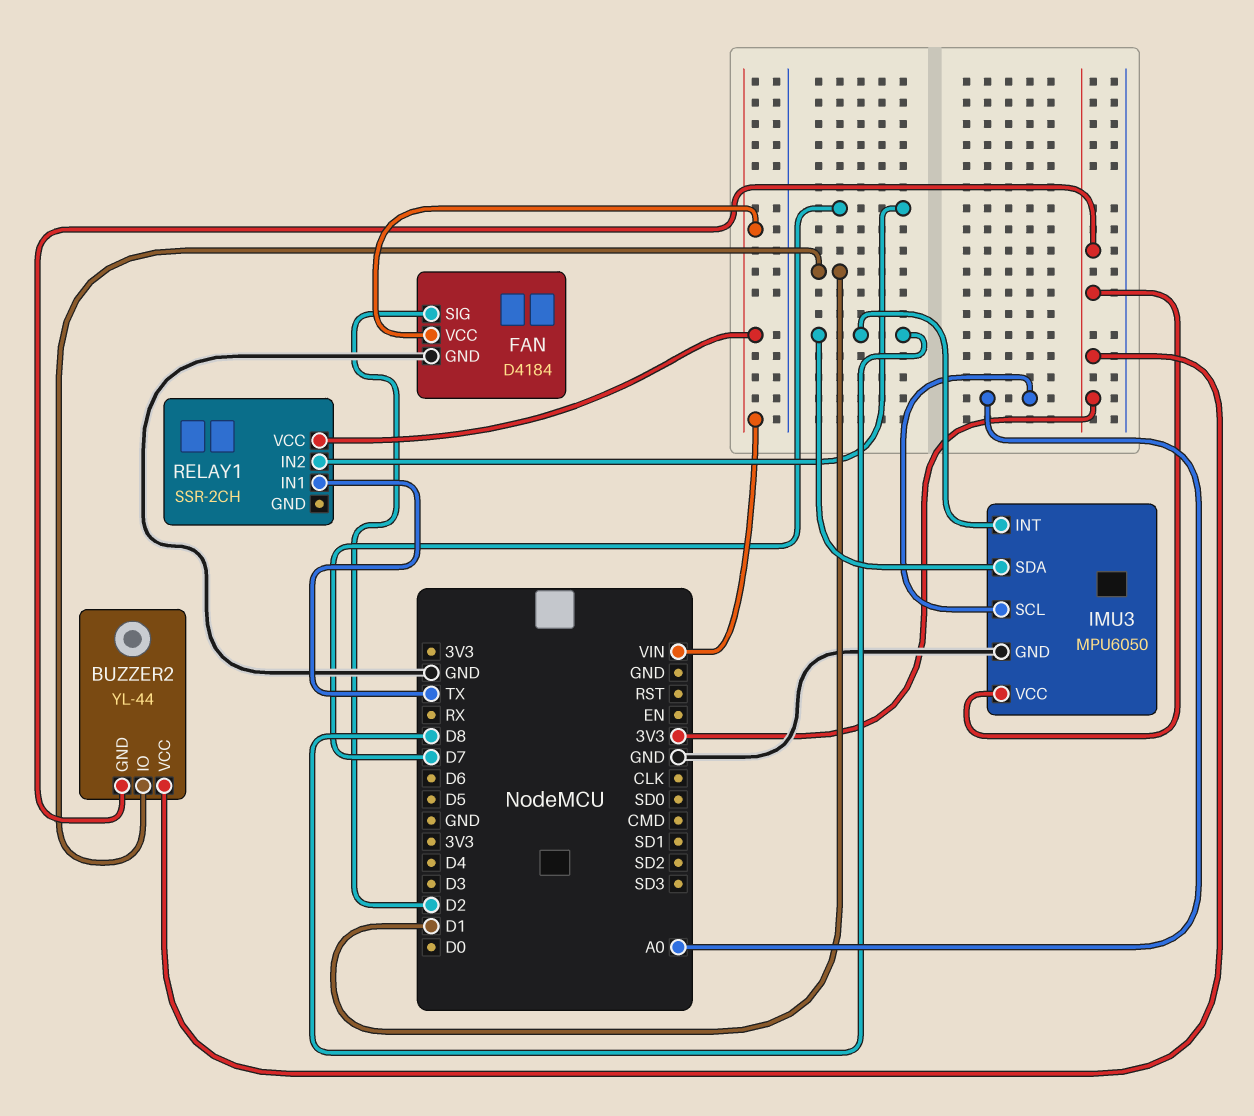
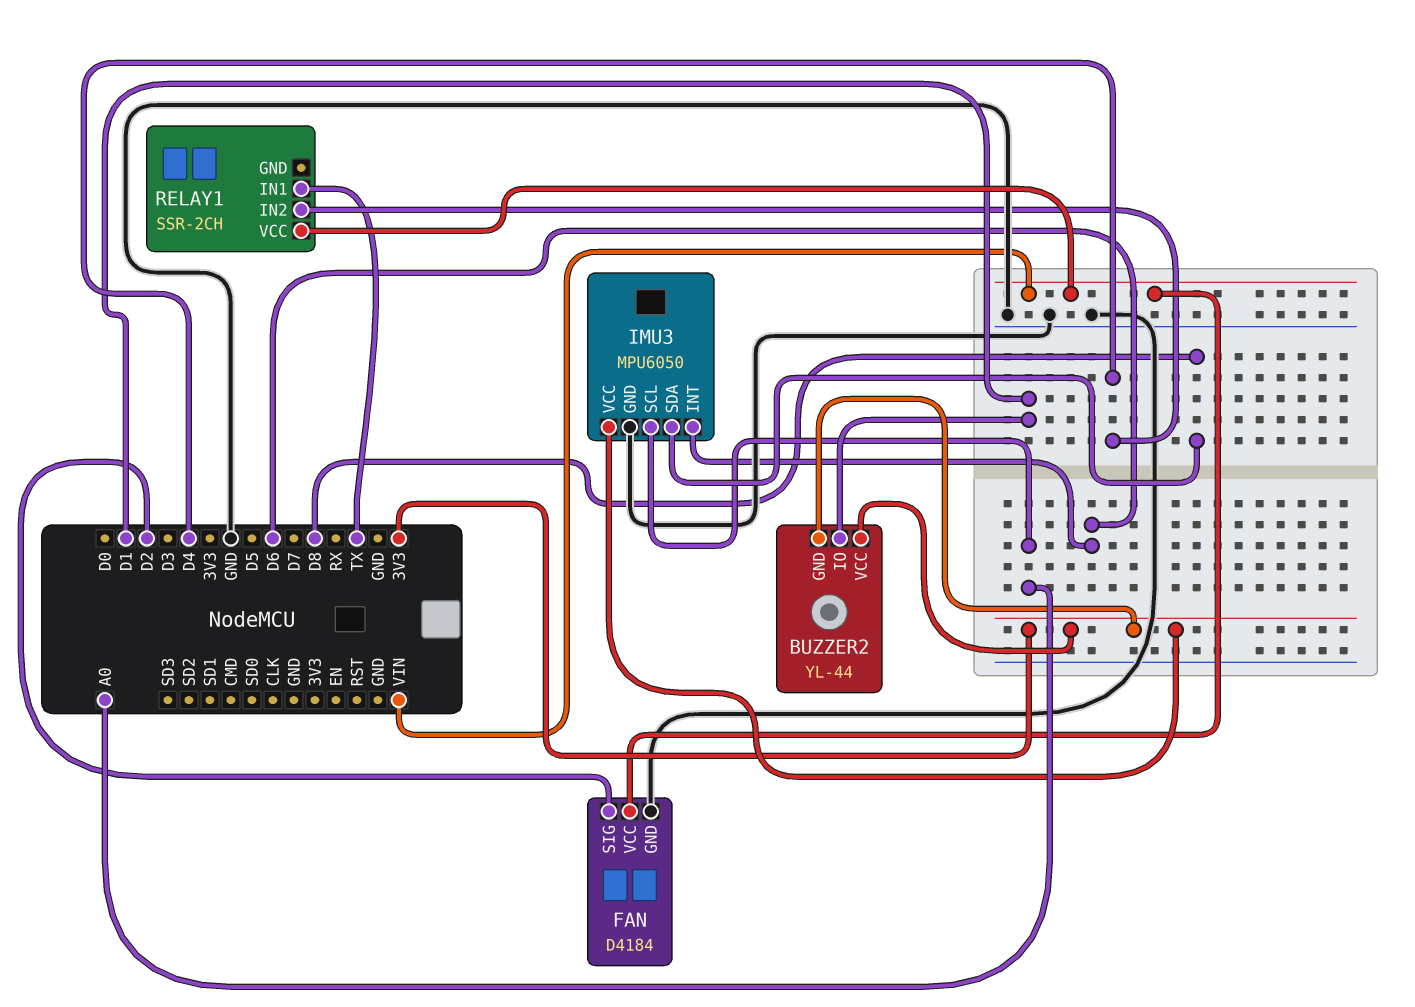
IMU3 pin INT: D8 -> D6
RELAY1 pin IN2: D7 -> D4

